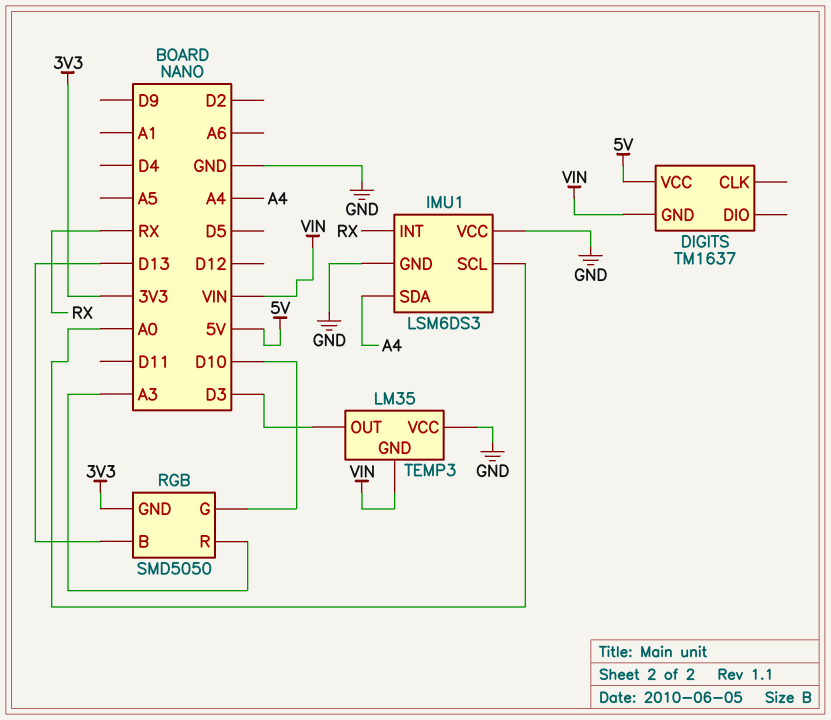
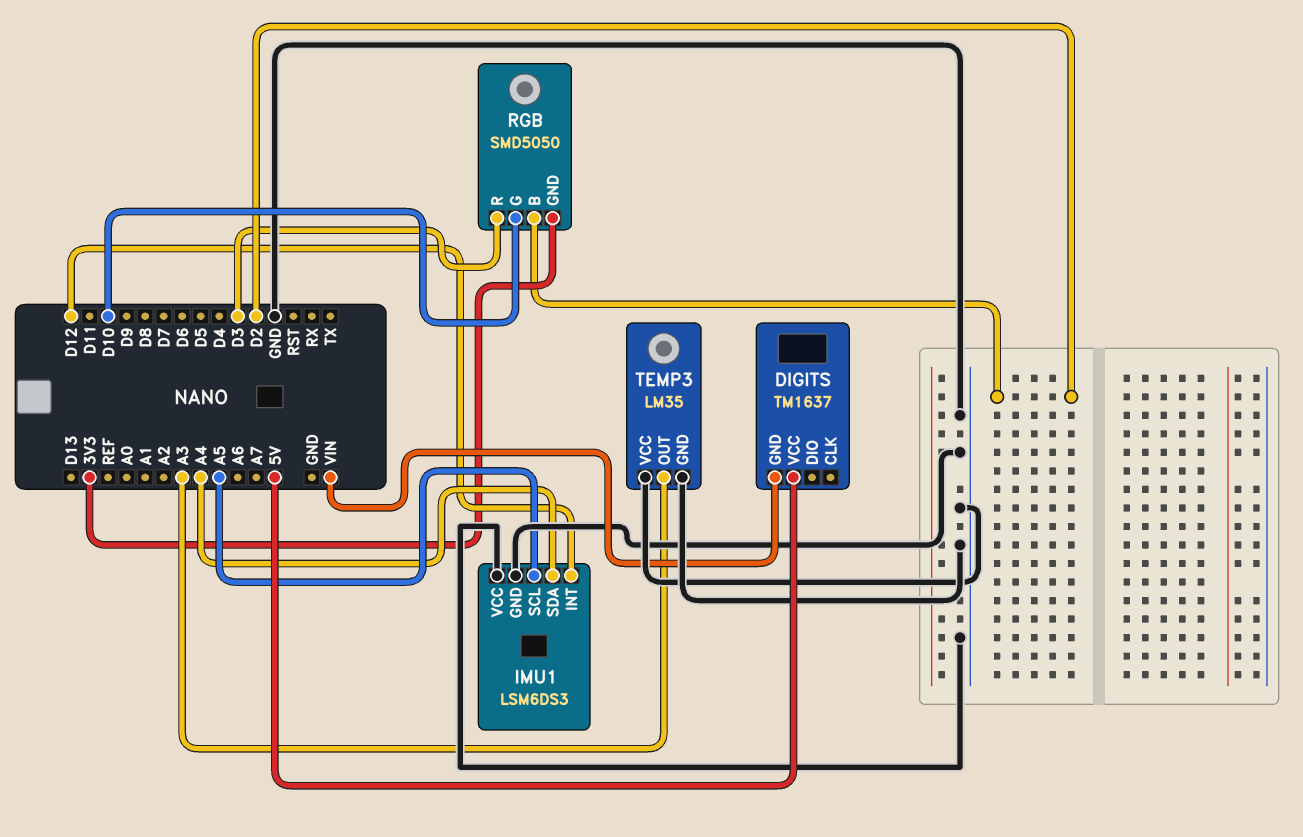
IMU1 pin INT: RX -> D12
IMU1 pin SCL: A0 -> A5
RGB pin B: D13 -> D2
RGB pin R: A3 -> D3
TEMP3 pin GND: VIN -> GND
TEMP3 pin OUT: D3 -> A3

